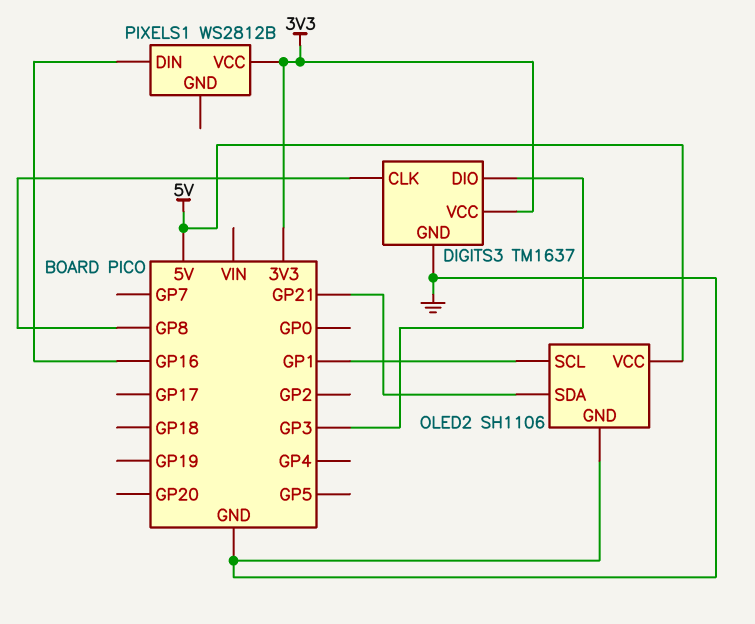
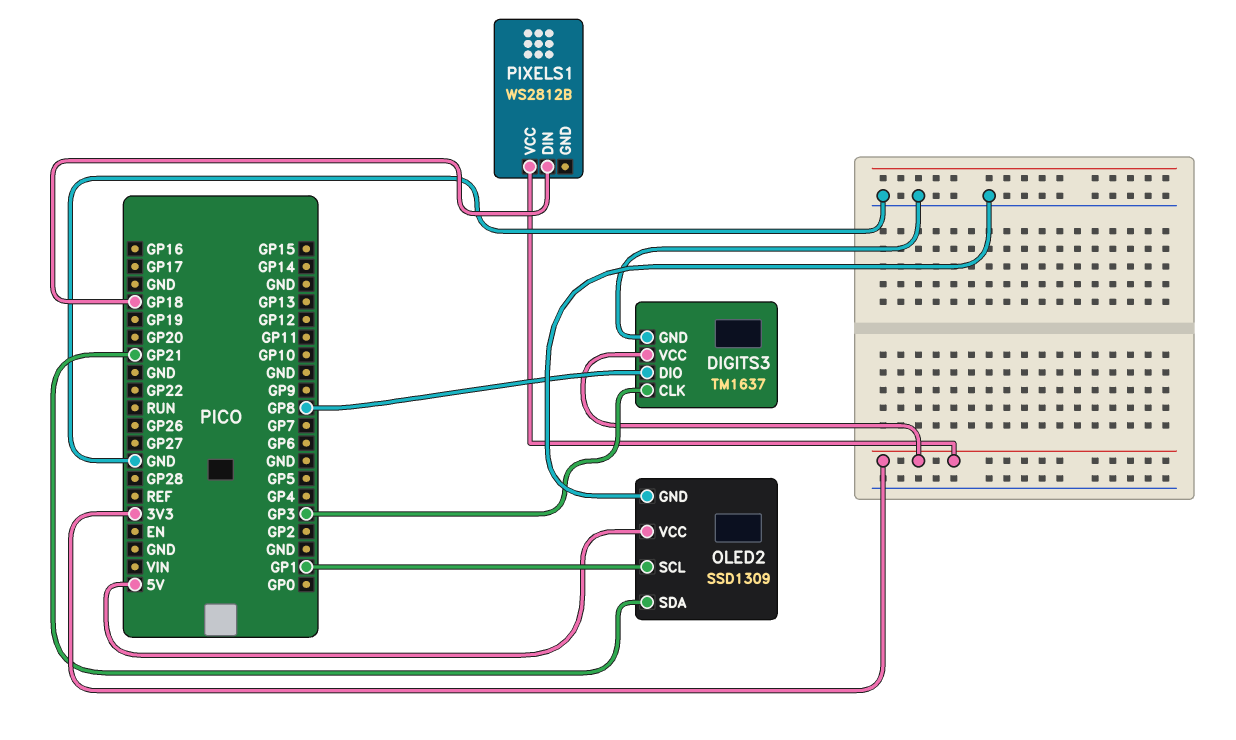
DIGITS3 pin CLK: GP8 -> GP3
DIGITS3 pin DIO: GP3 -> GP8
OLED2: SH1106 -> SSD1309
PIXELS1 pin DIN: GP16 -> GP18

